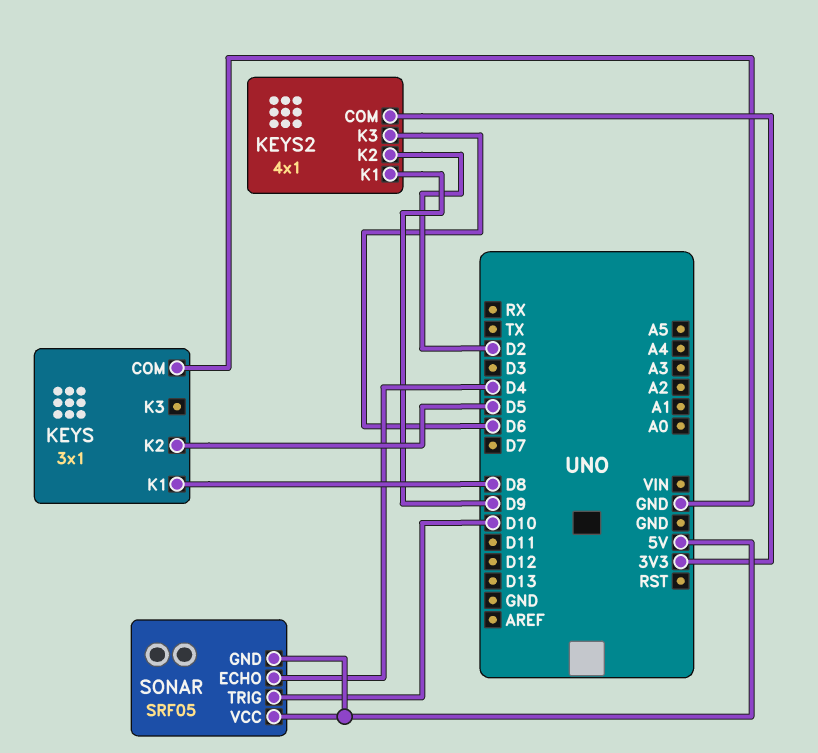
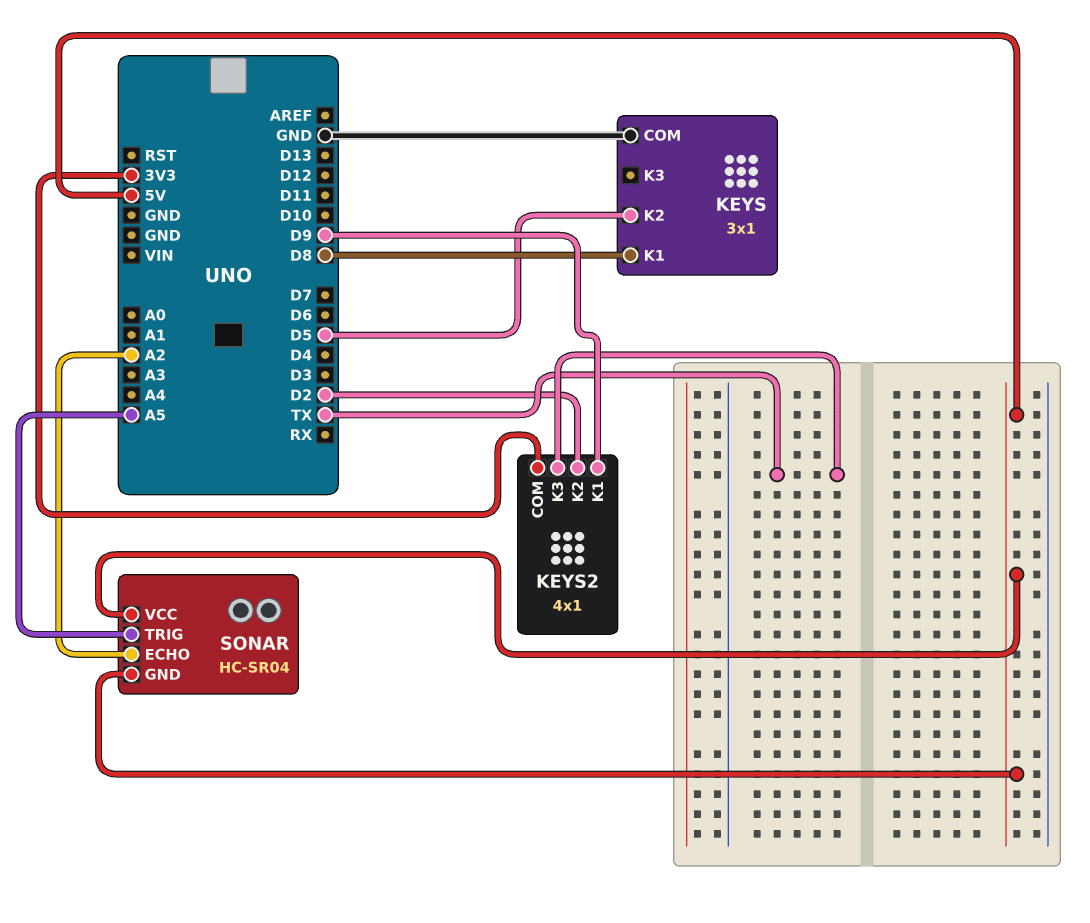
KEYS2 pin K3: D6 -> TX
SONAR: SRF05 -> HC-SR04
SONAR pin ECHO: D4 -> A2
SONAR pin TRIG: D10 -> A5

